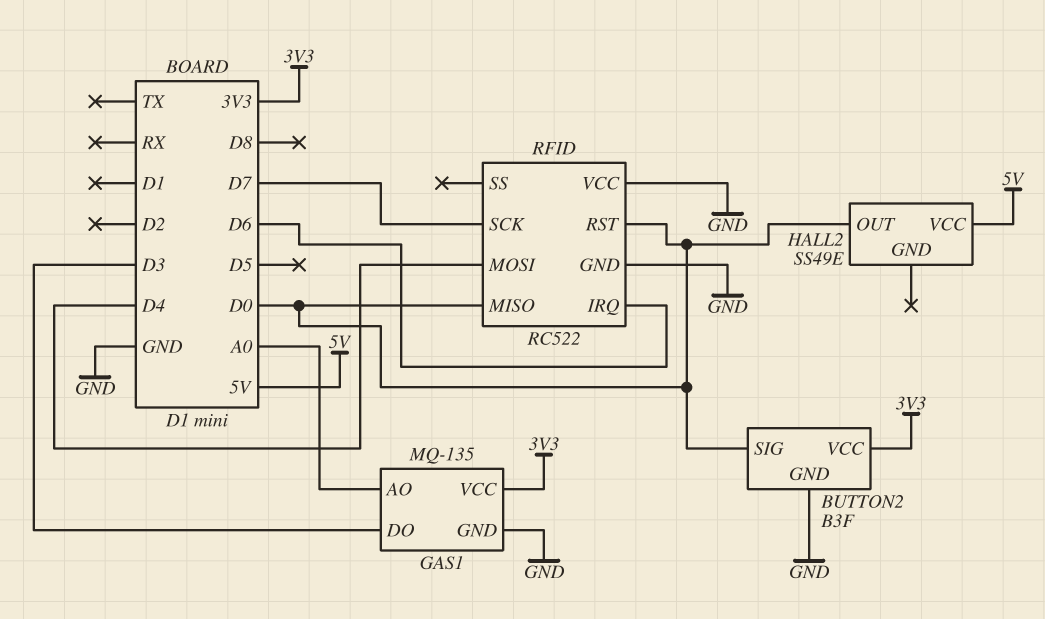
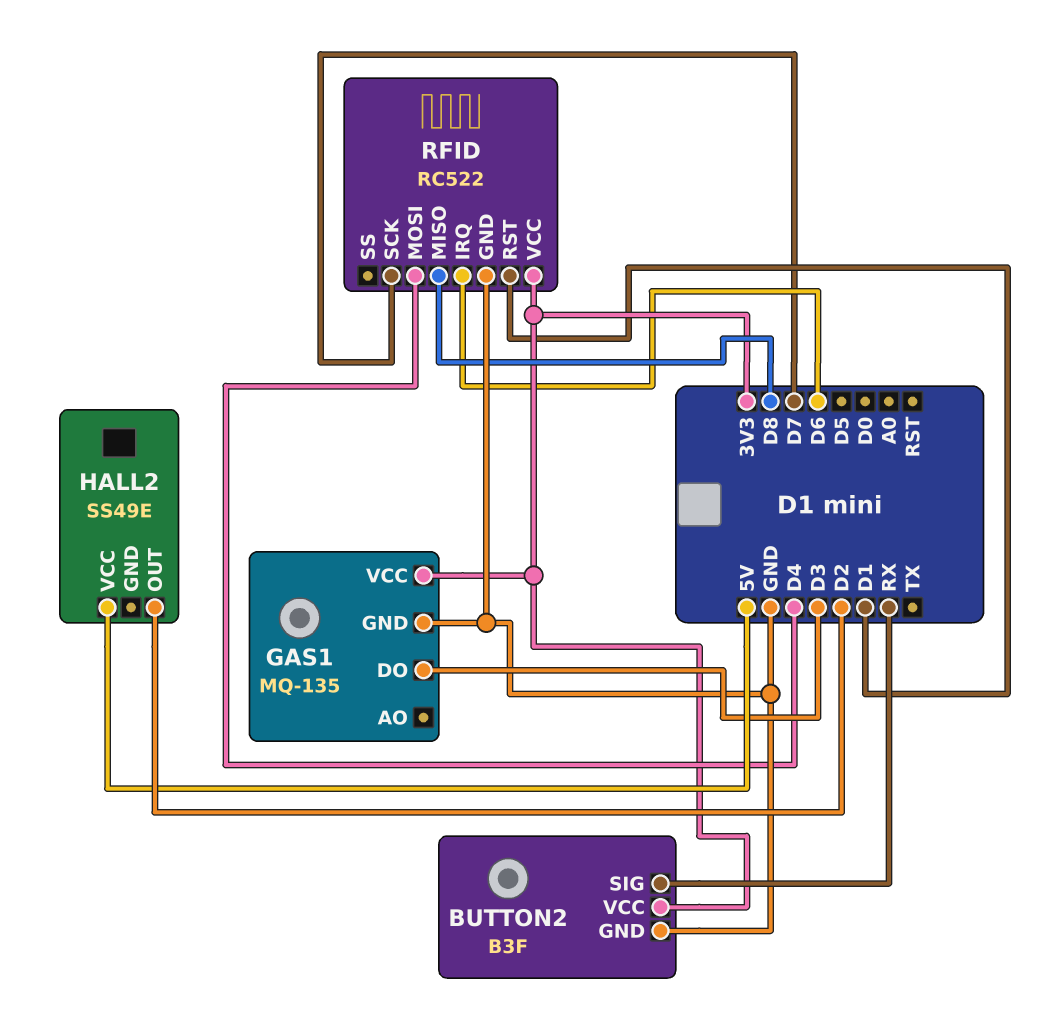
BUTTON2 pin SIG: D0 -> RX
GAS1 pin AO: A0 -> none
HALL2 pin OUT: D0 -> D2
RFID pin MISO: D0 -> D8
RFID pin RST: D0 -> D1
RFID pin VCC: GND -> 3V3

